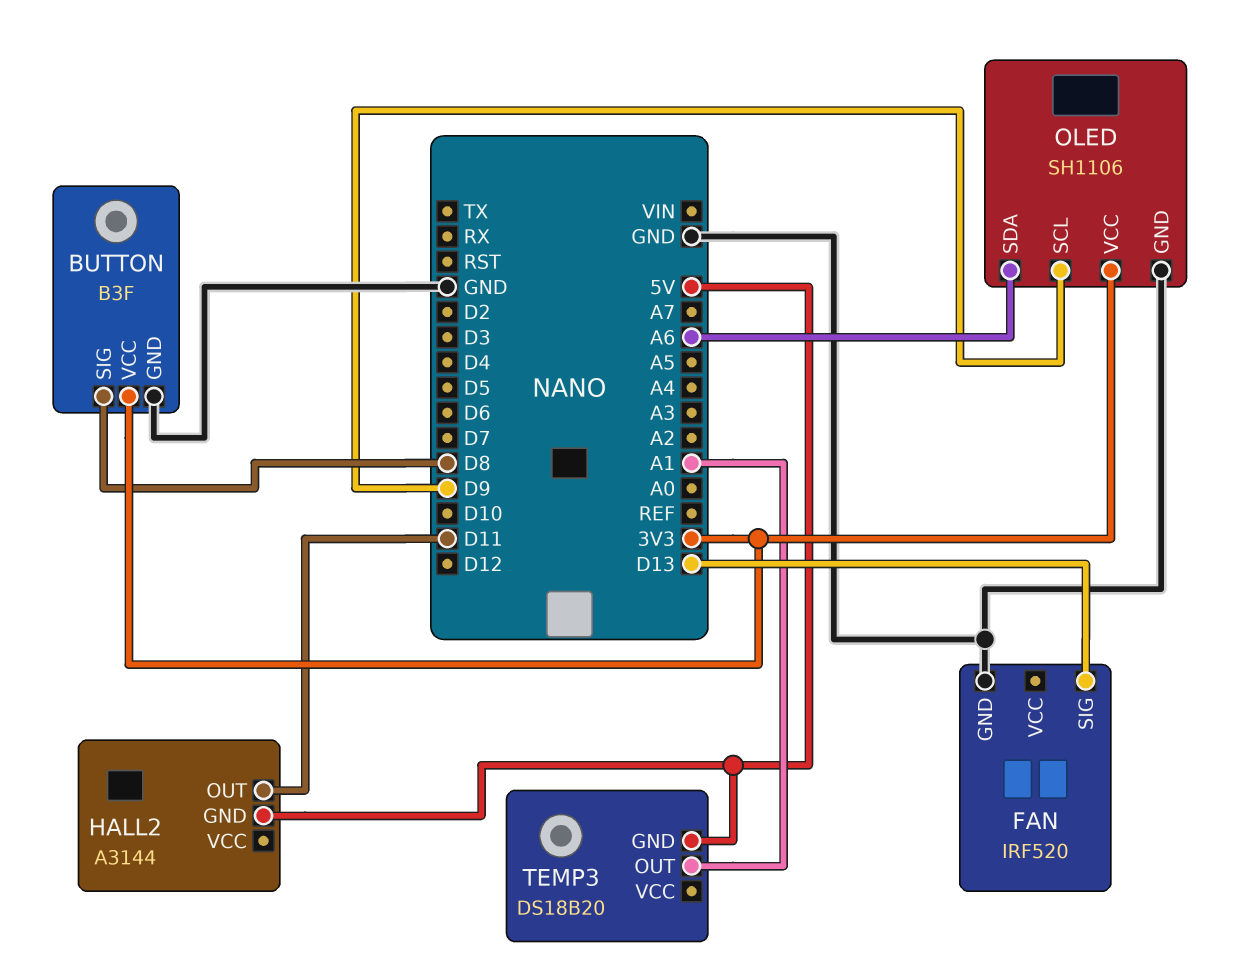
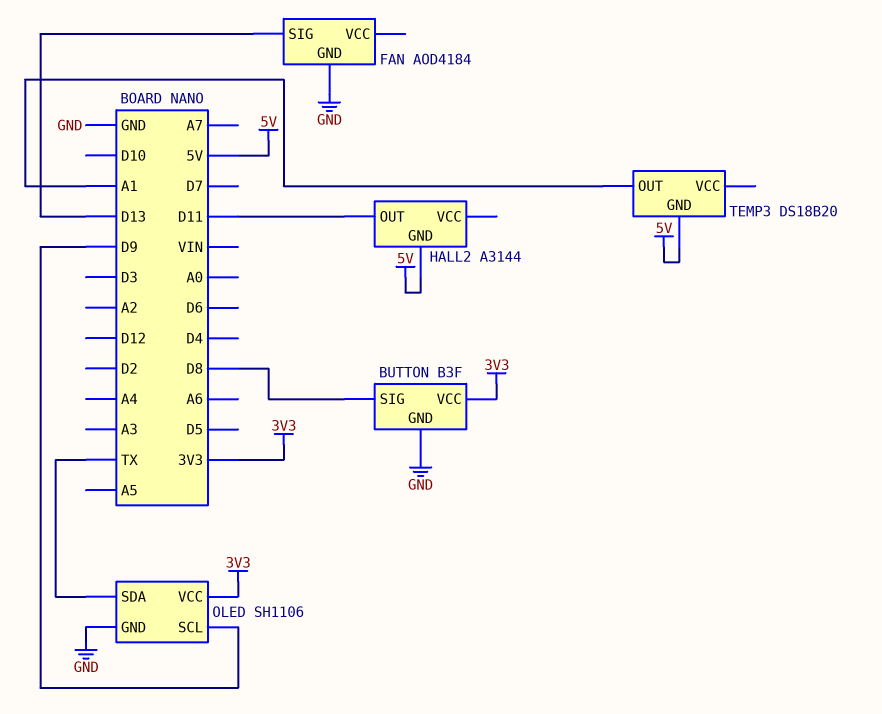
FAN: IRF520 -> AOD4184
OLED pin SDA: A6 -> TX

